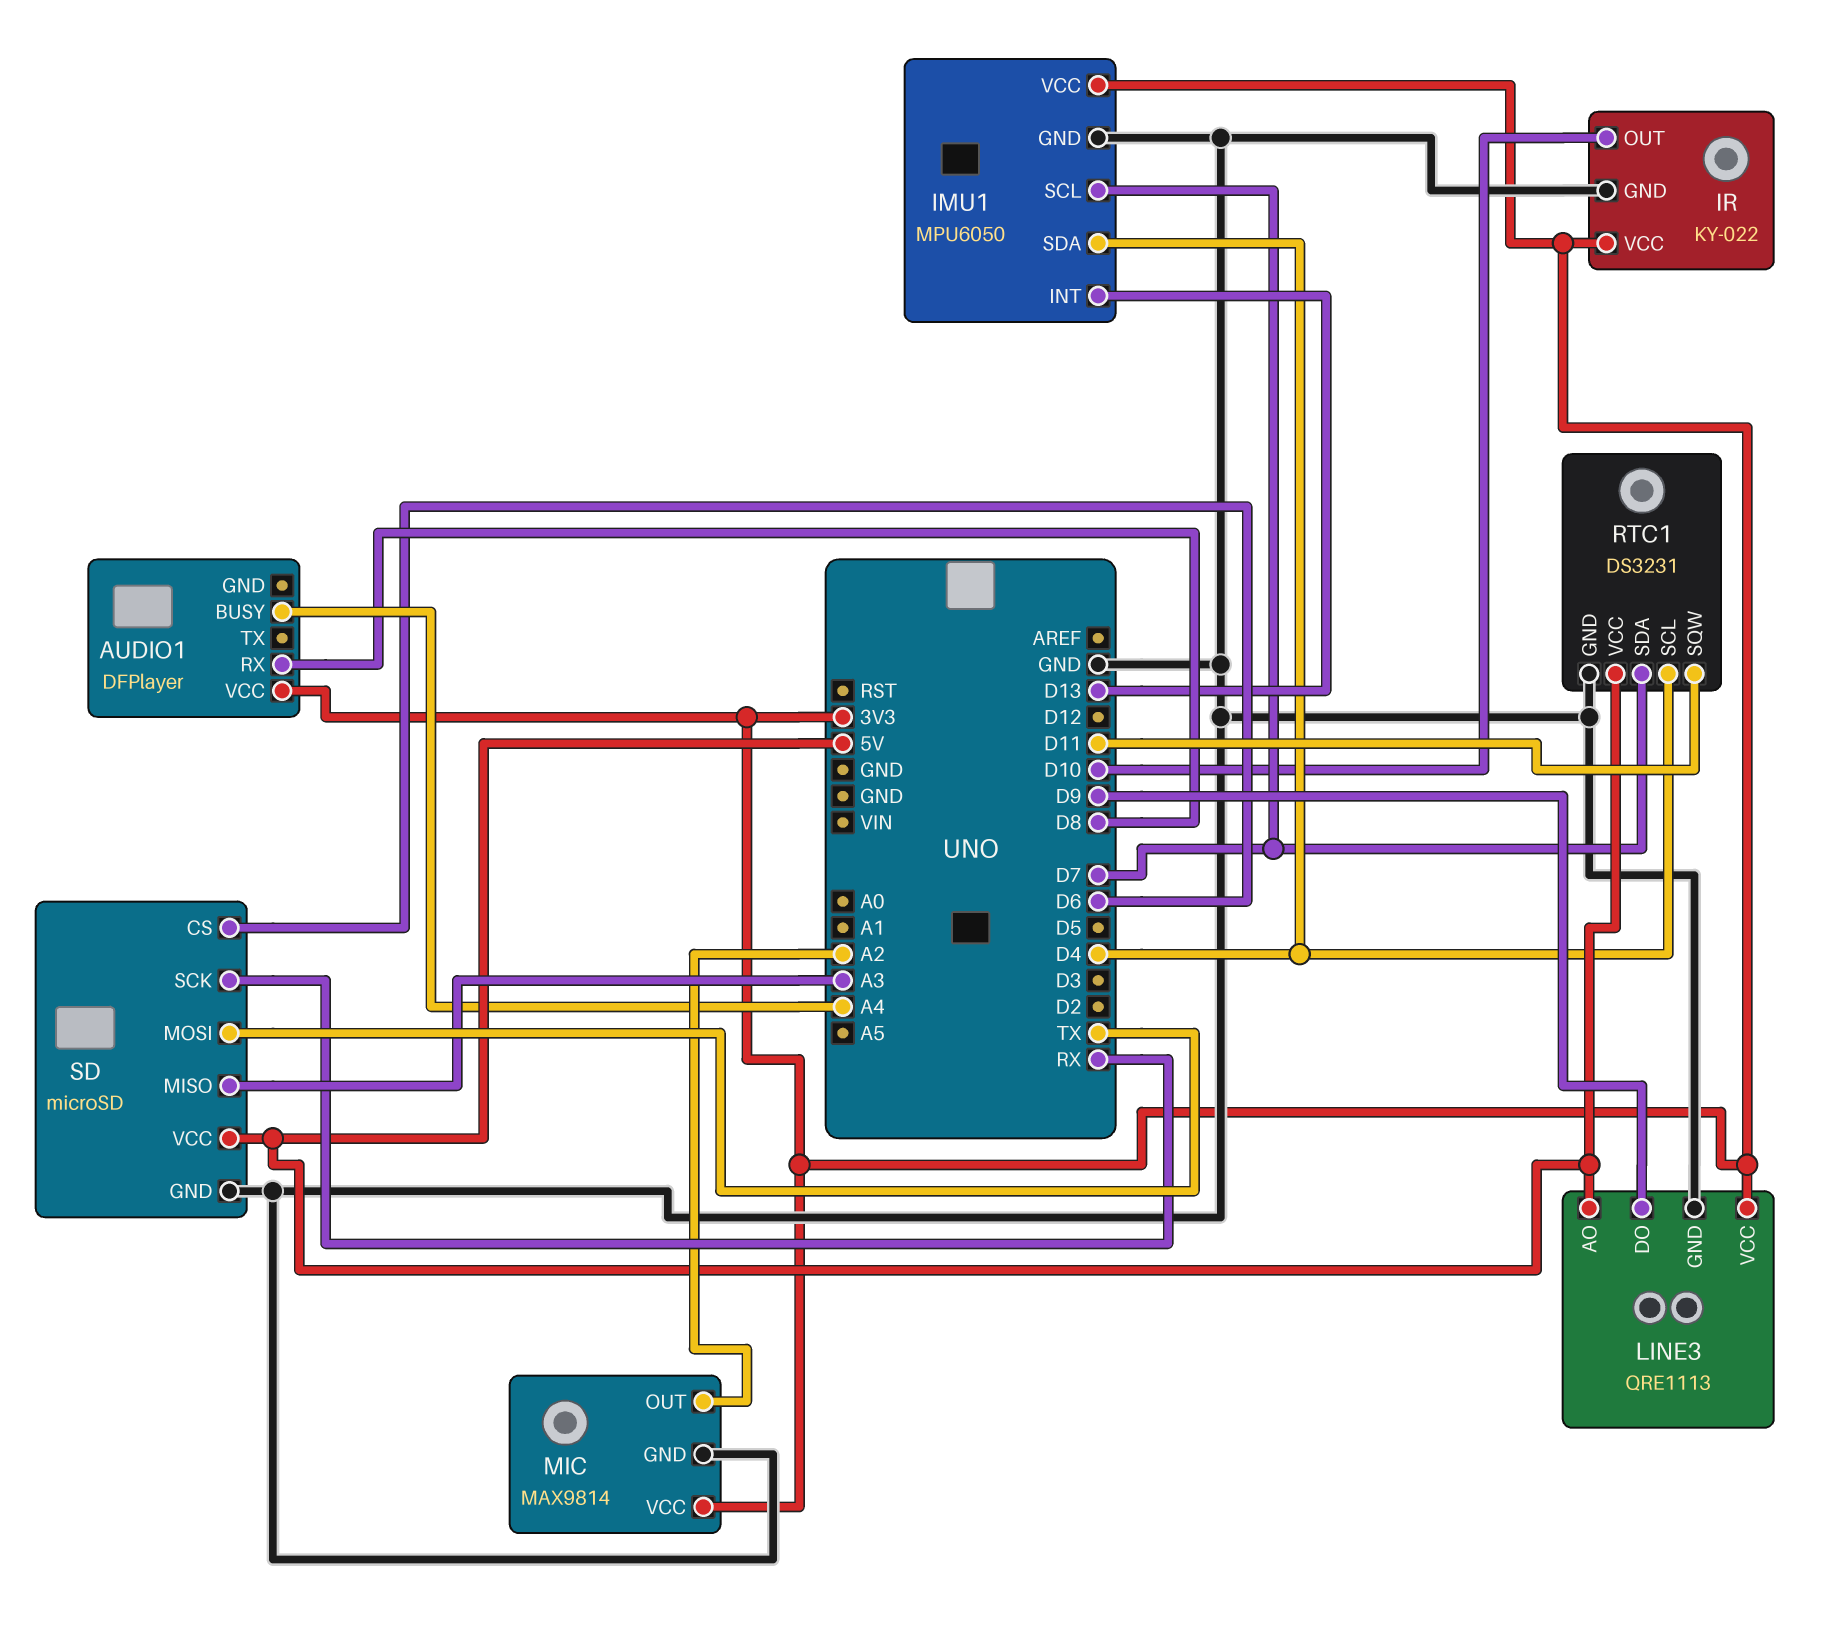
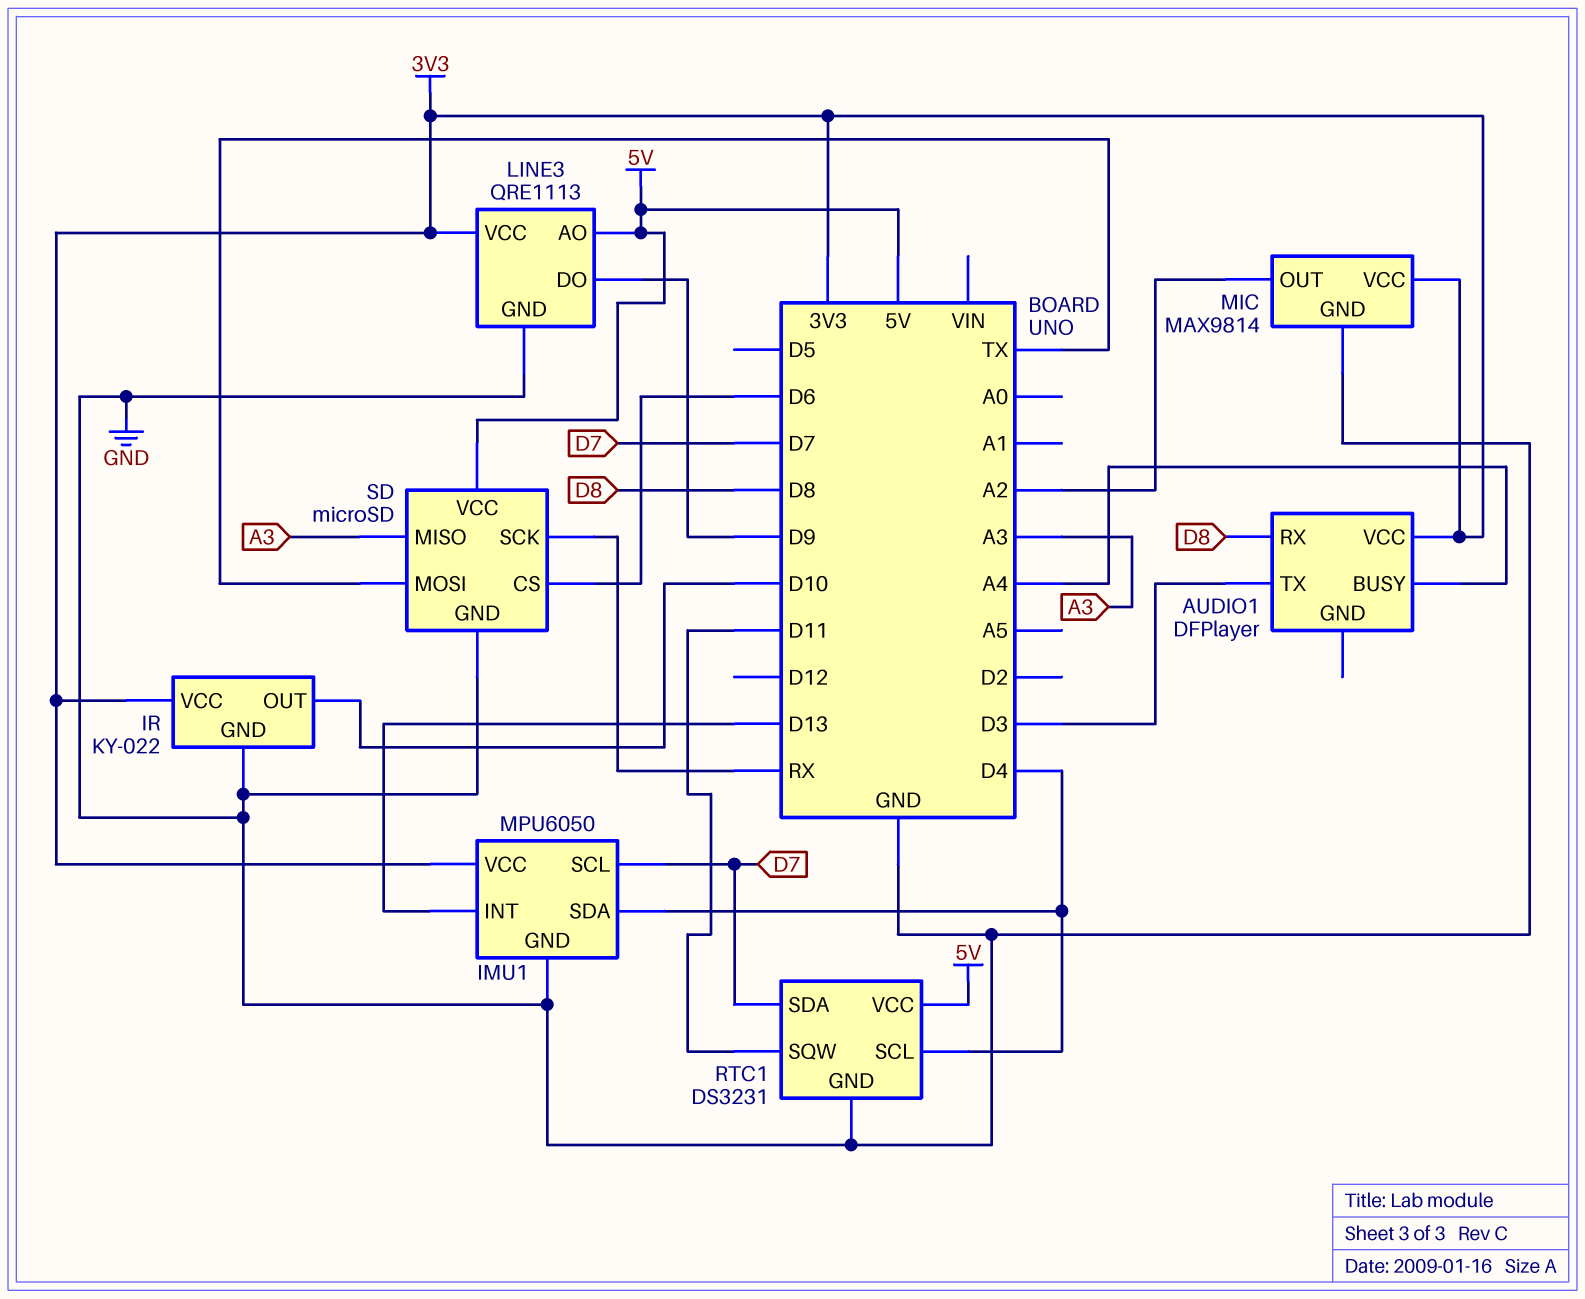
AUDIO1 pin TX: none -> D3

